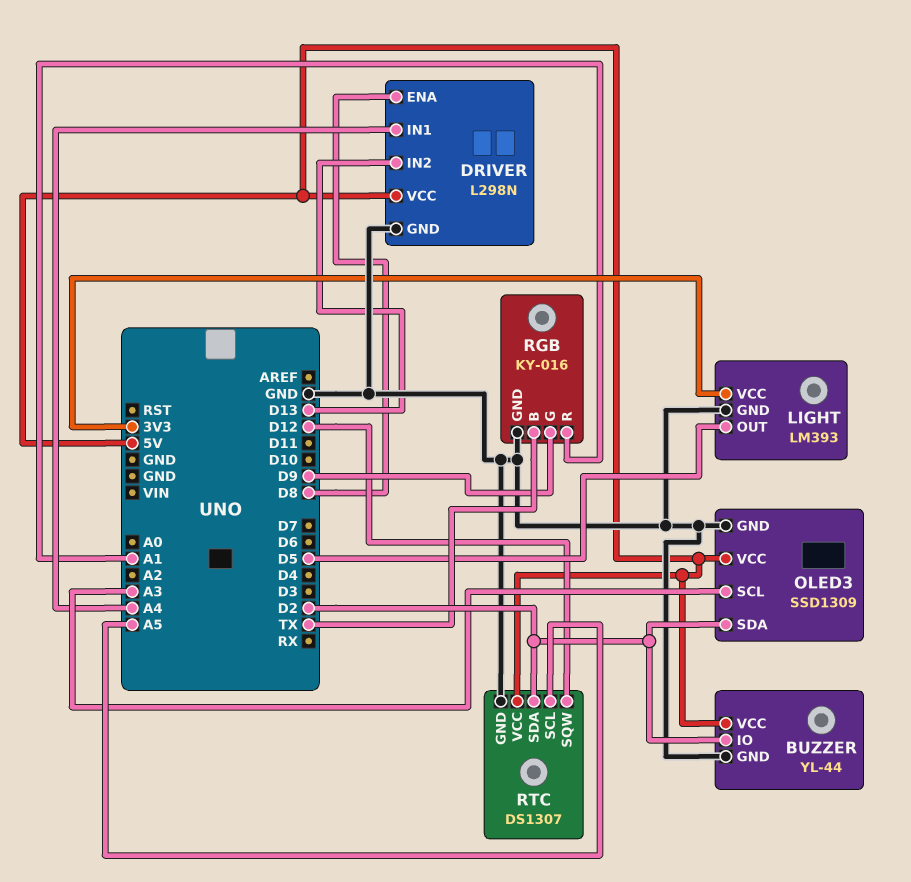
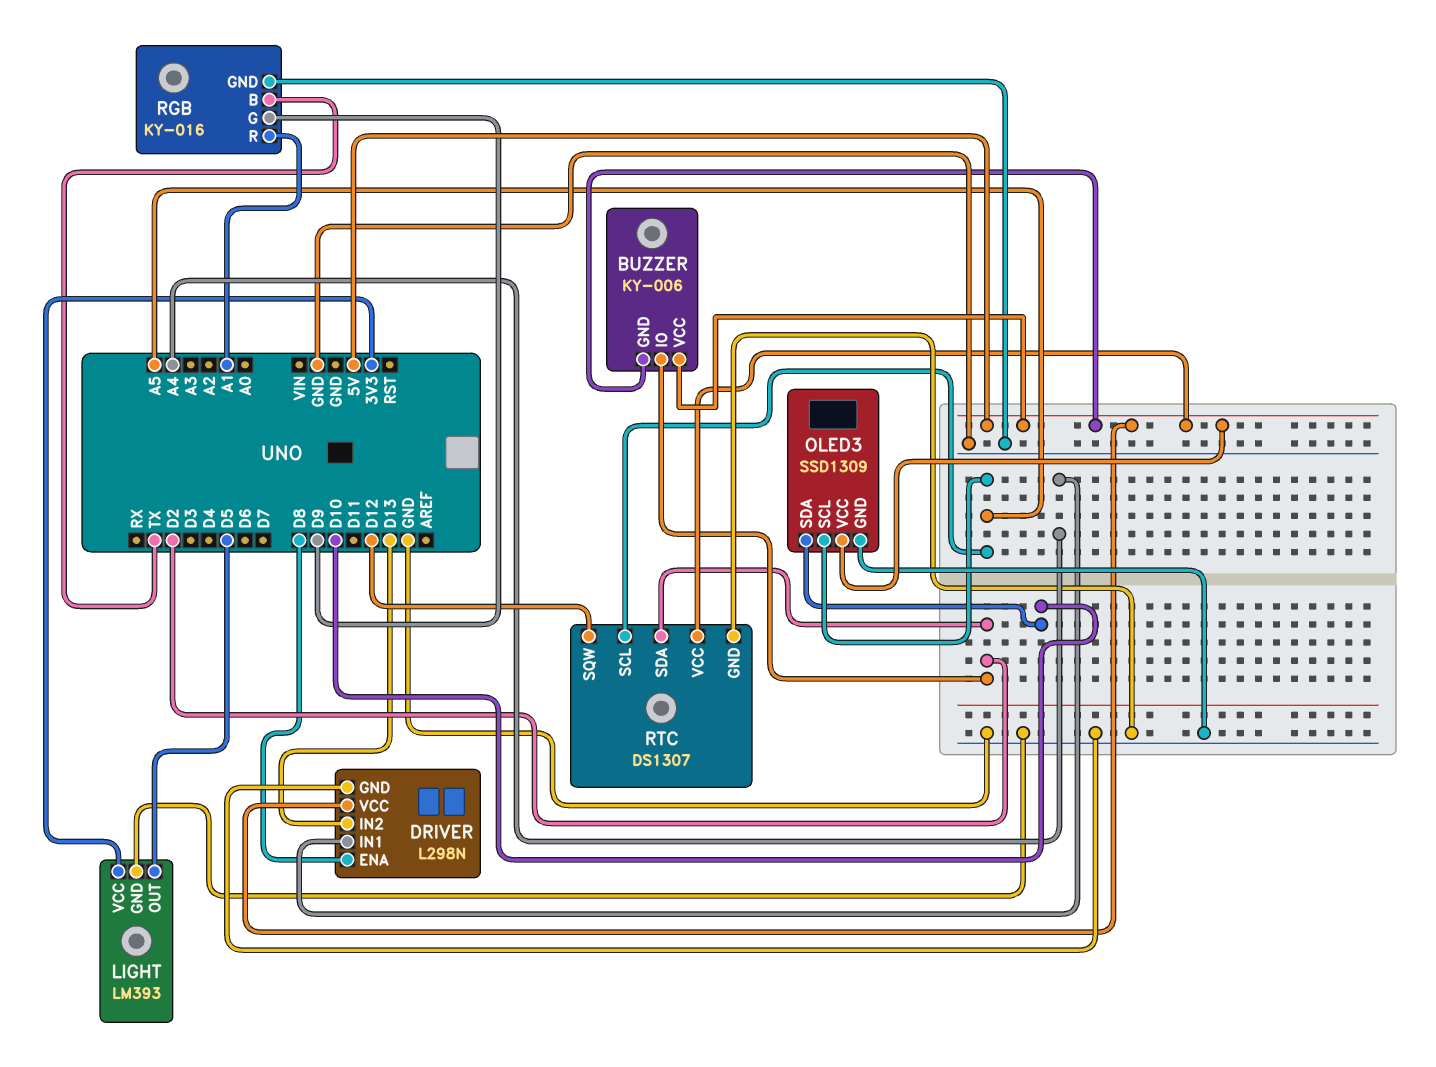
BUZZER: YL-44 -> KY-006
BUZZER pin GND: GND -> 5V
OLED3 pin SCL: A3 -> A5
OLED3 pin SDA: D2 -> D10

